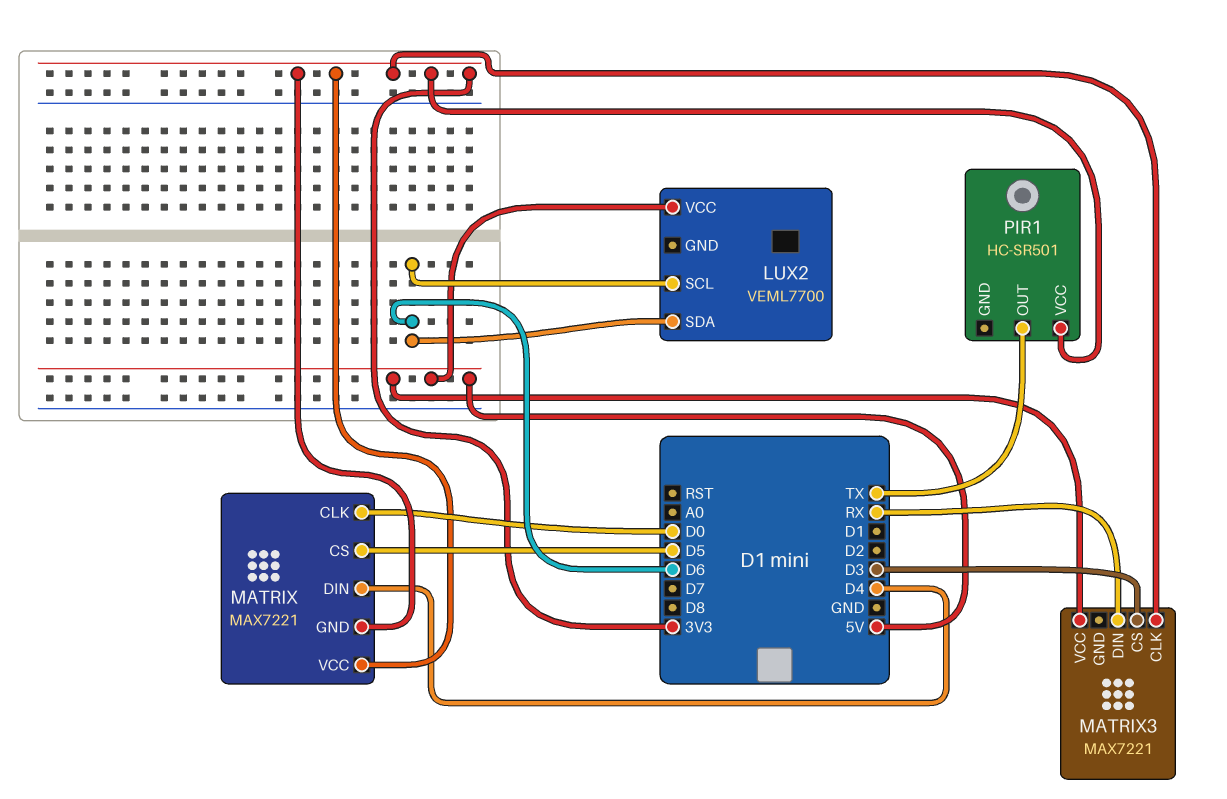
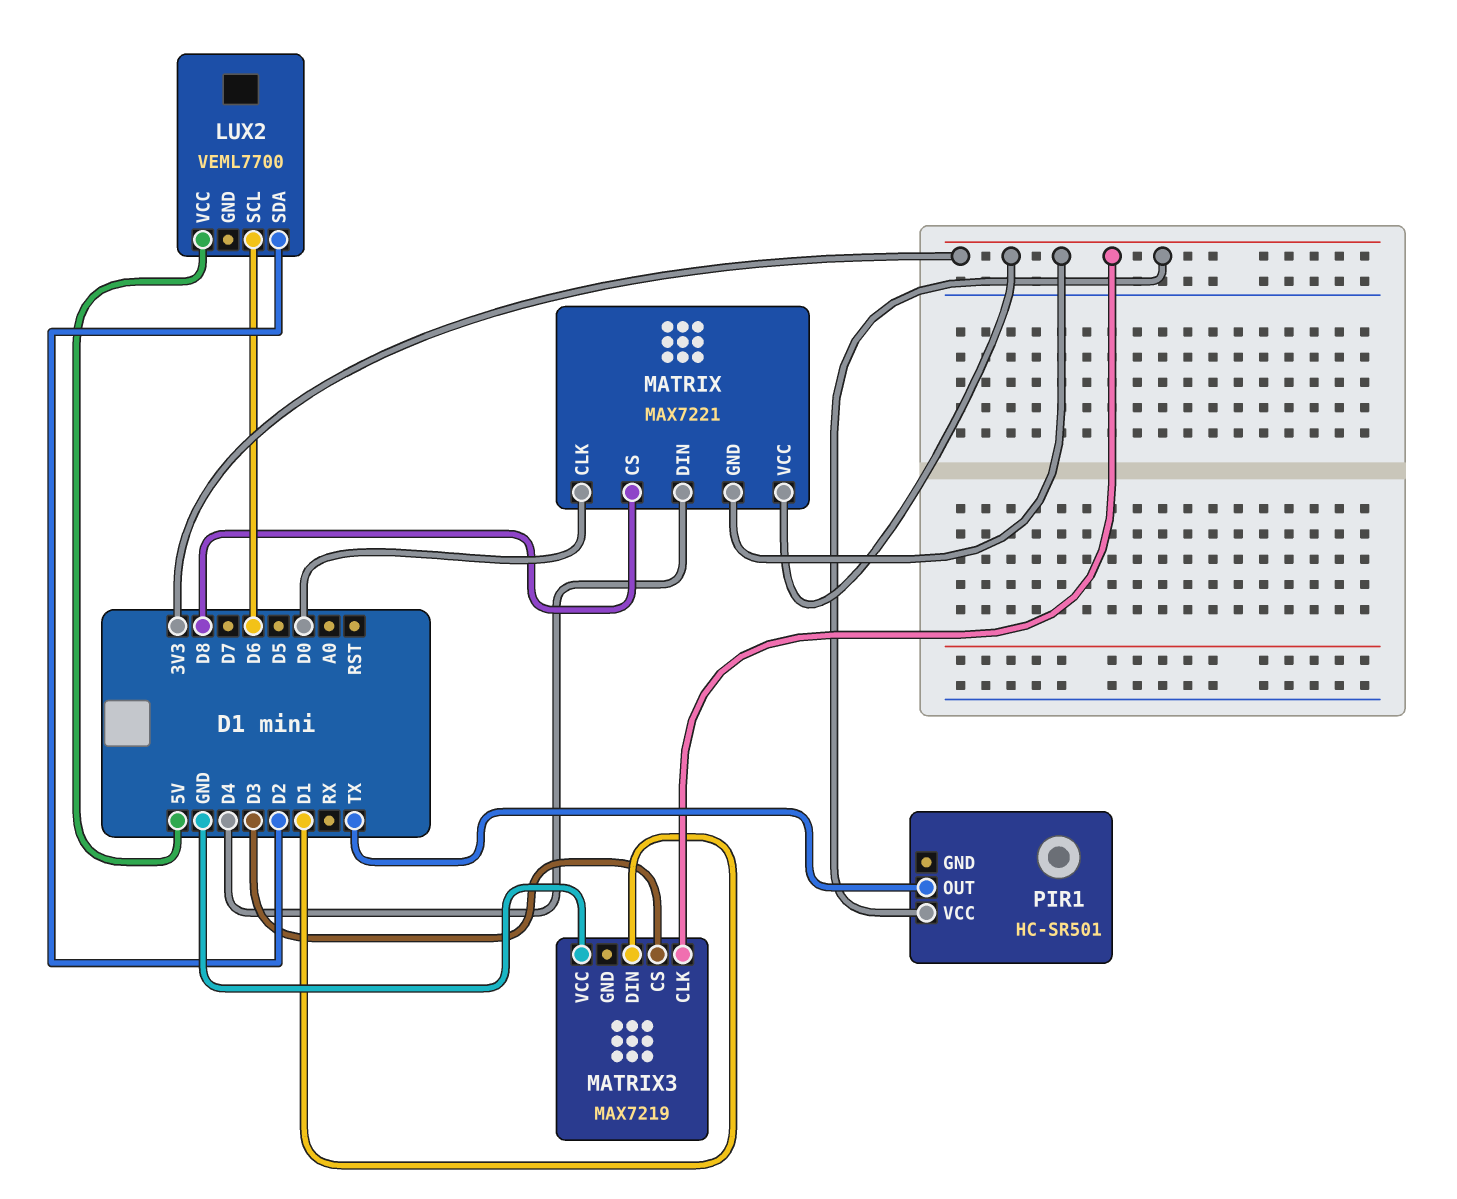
LUX2 pin SDA: D6 -> D2
MATRIX pin CS: D5 -> D8
MATRIX3: MAX7221 -> MAX7219
MATRIX3 pin DIN: RX -> D1
MATRIX3 pin VCC: 5V -> GND

